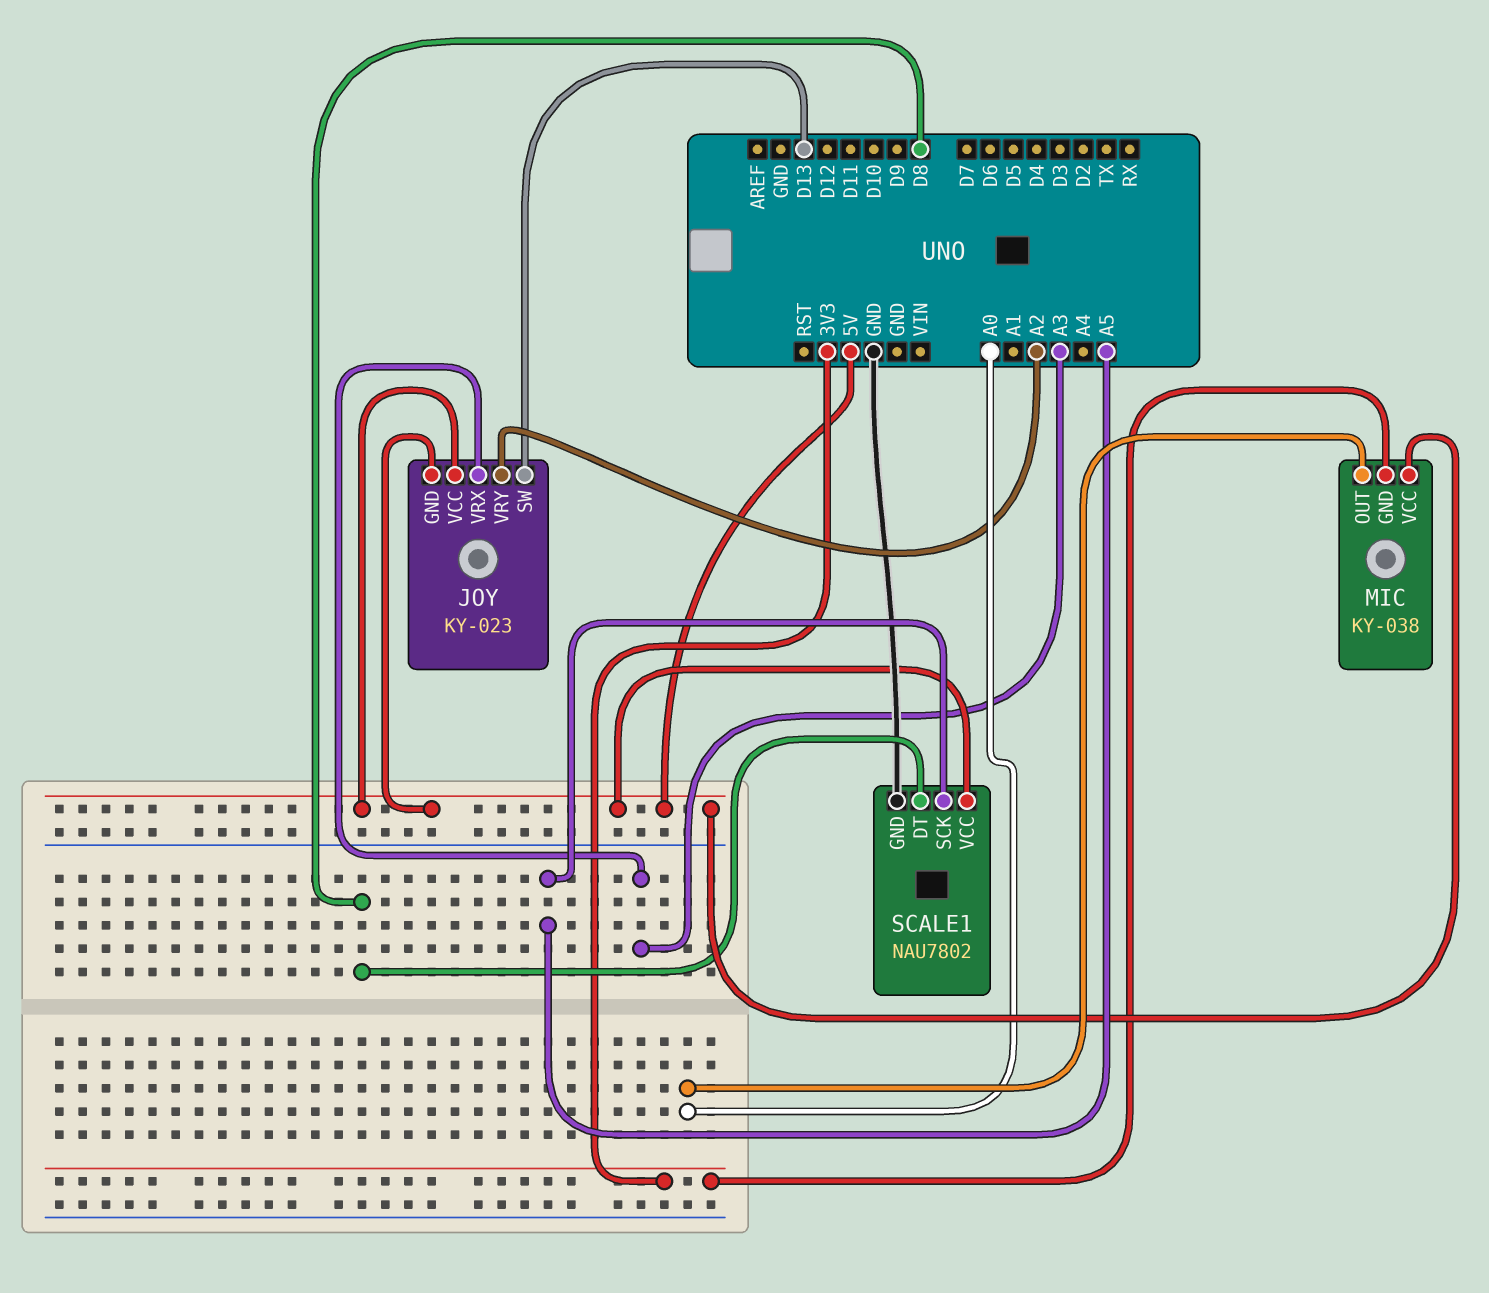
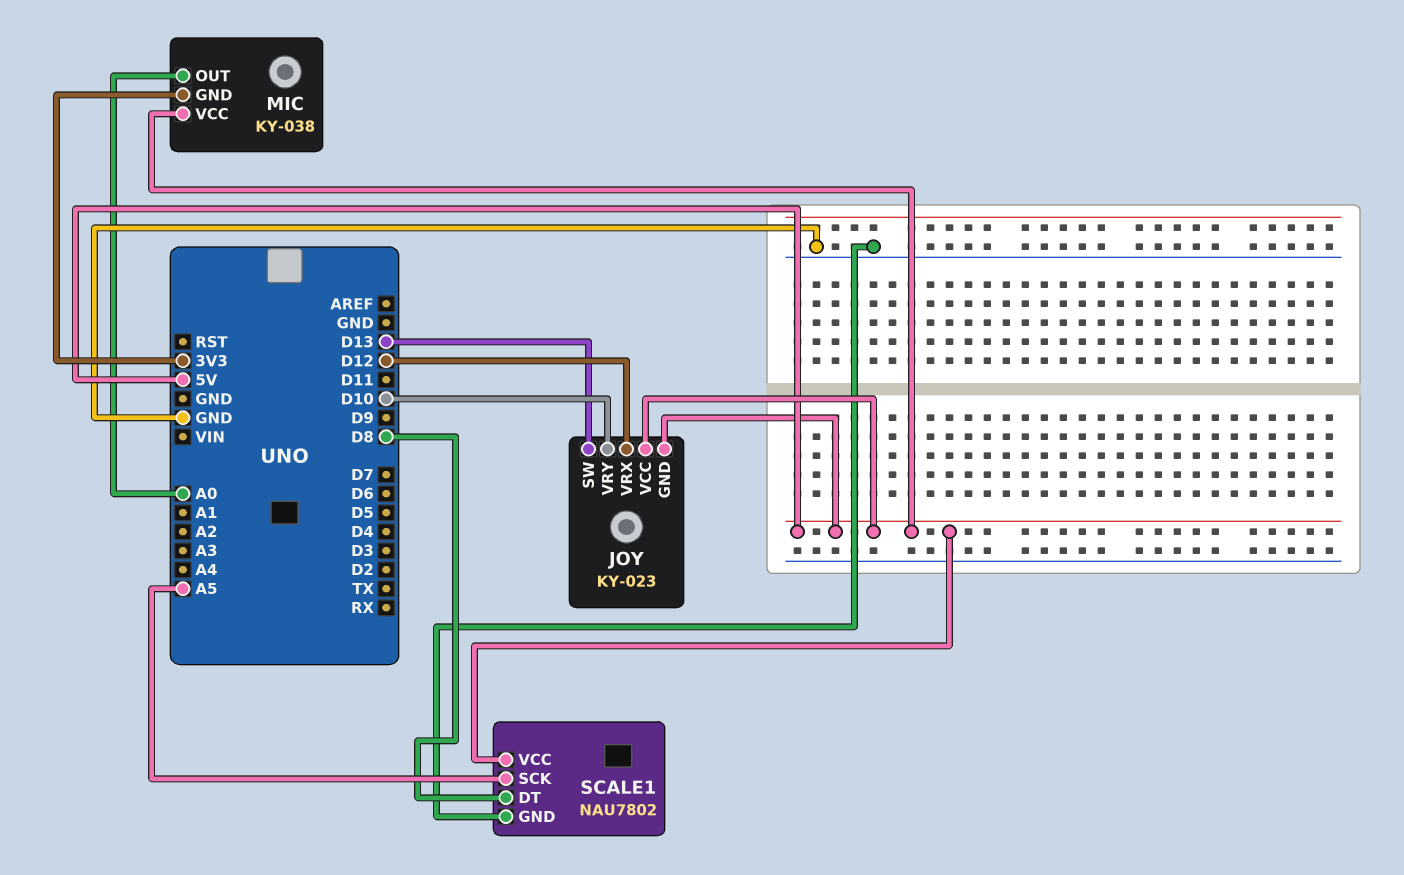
JOY pin VRX: A3 -> D12
JOY pin VRY: A2 -> D10

